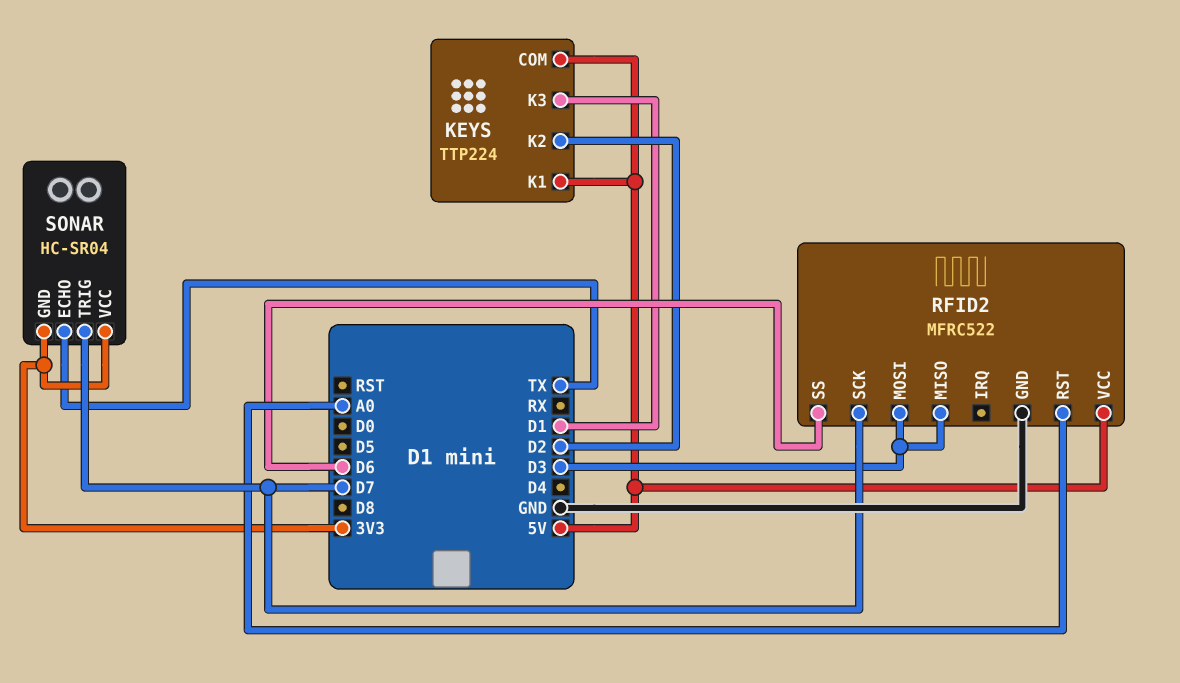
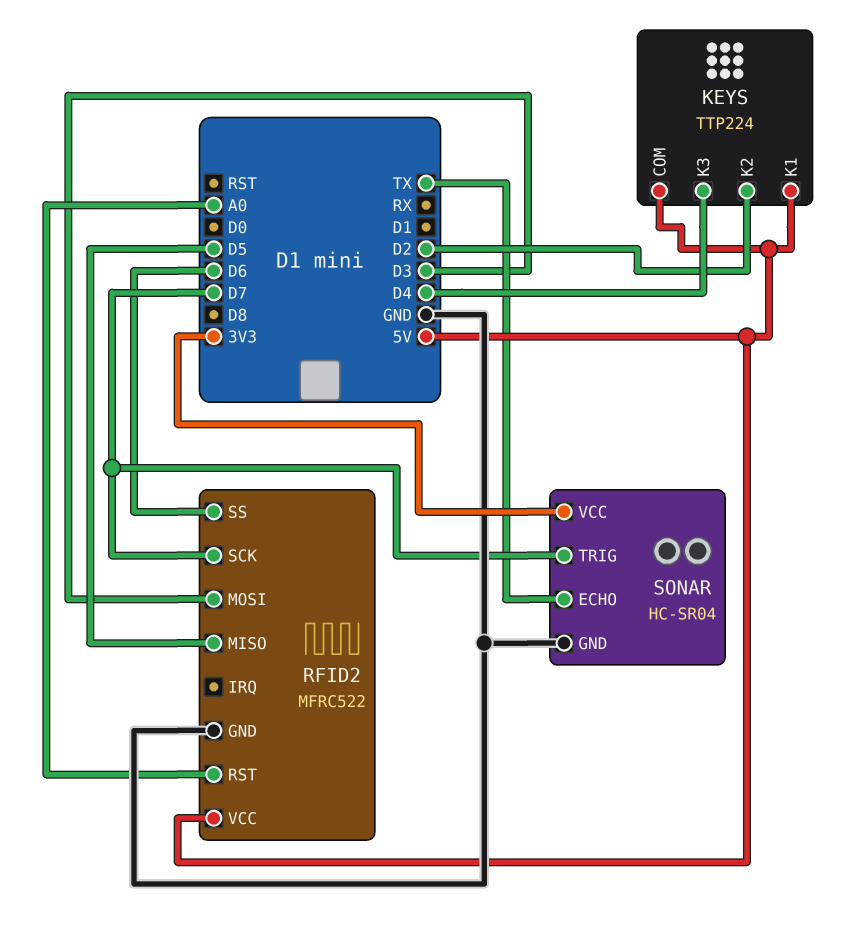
KEYS pin K3: D1 -> D4
RFID2 pin MISO: D3 -> D5
SONAR pin GND: 3V3 -> GND

